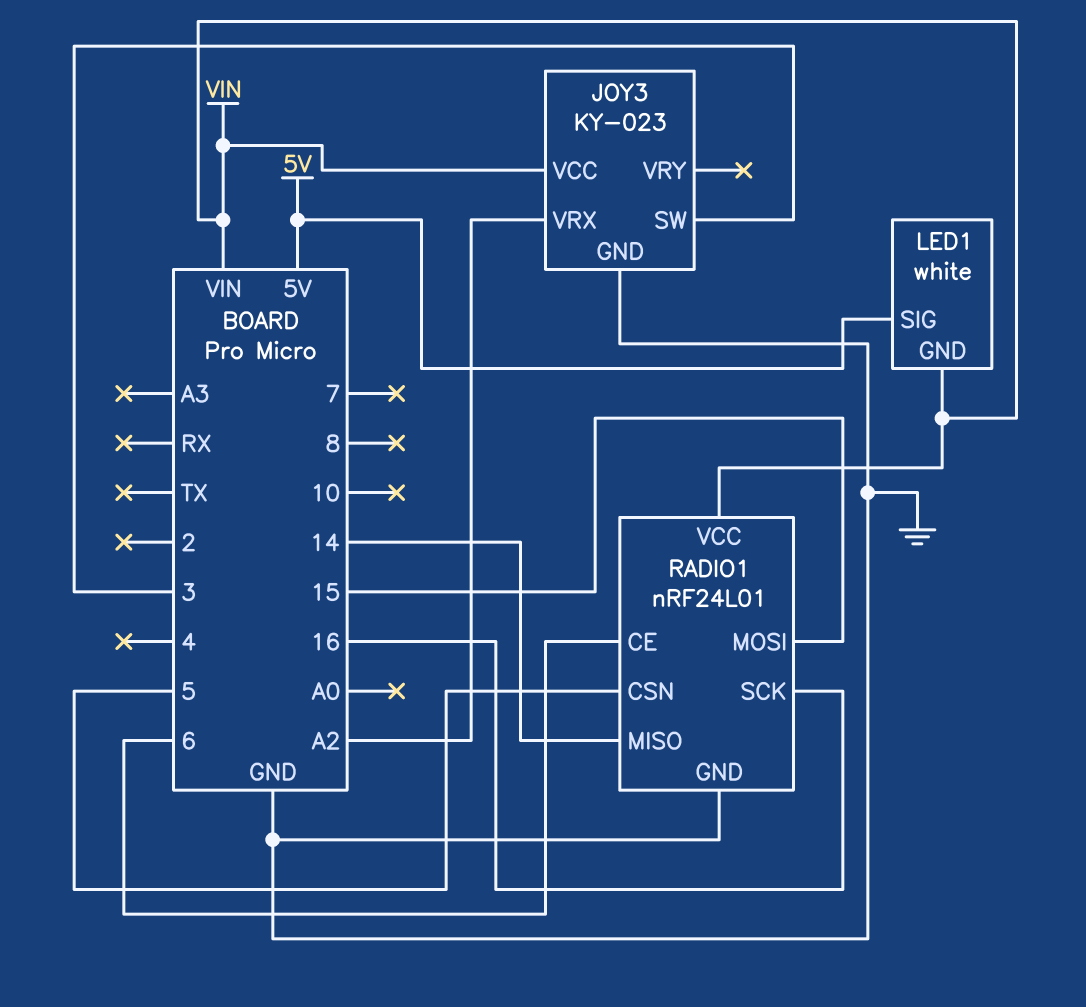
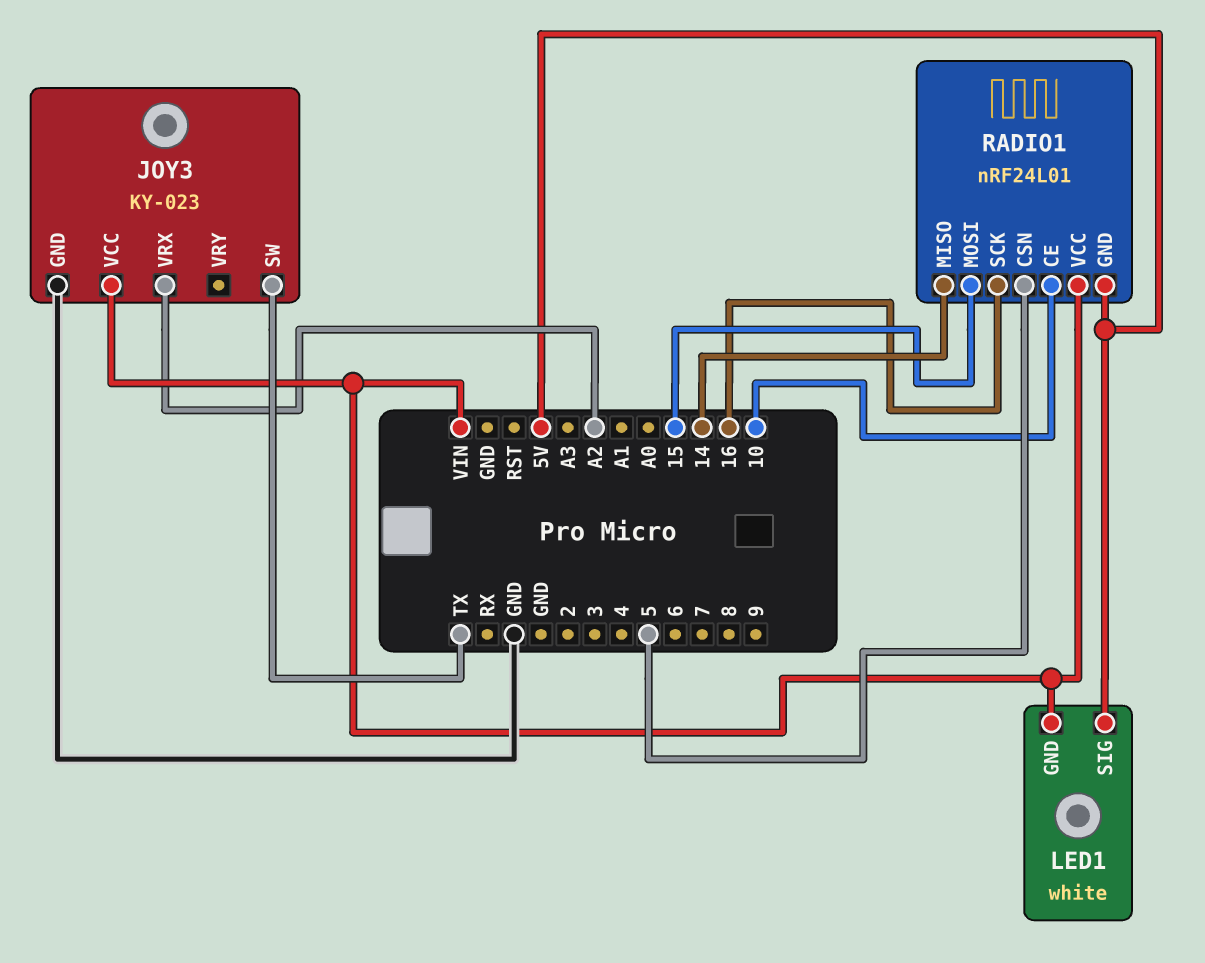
JOY3 pin SW: 3 -> TX
RADIO1 pin CE: 6 -> 10
RADIO1 pin GND: GND -> 5V

